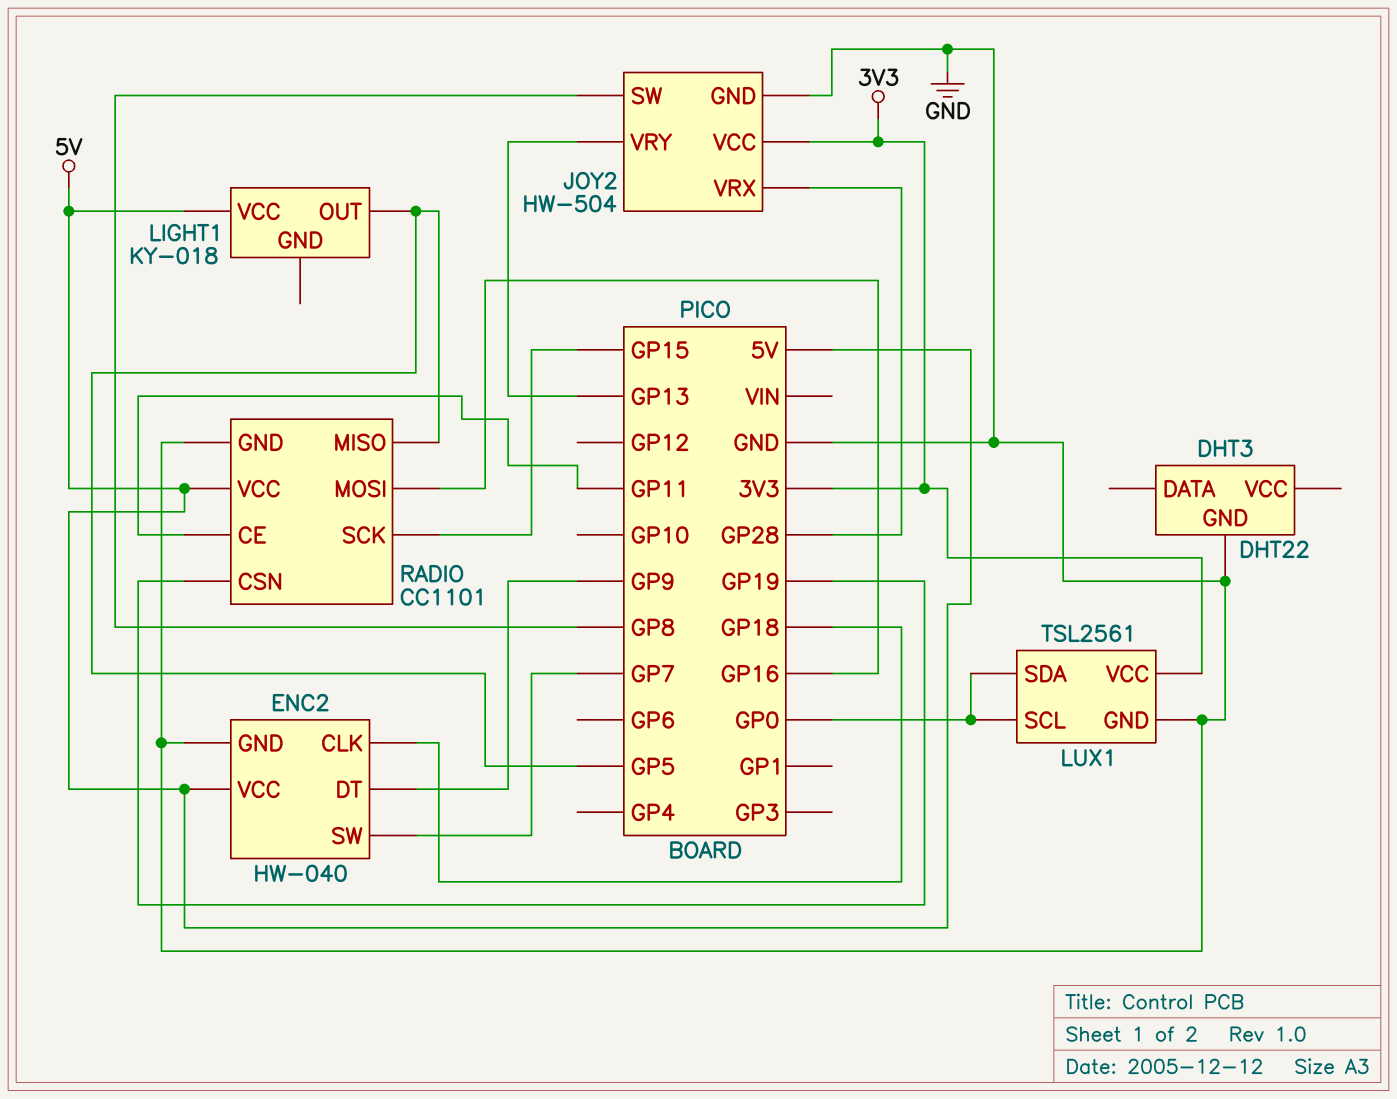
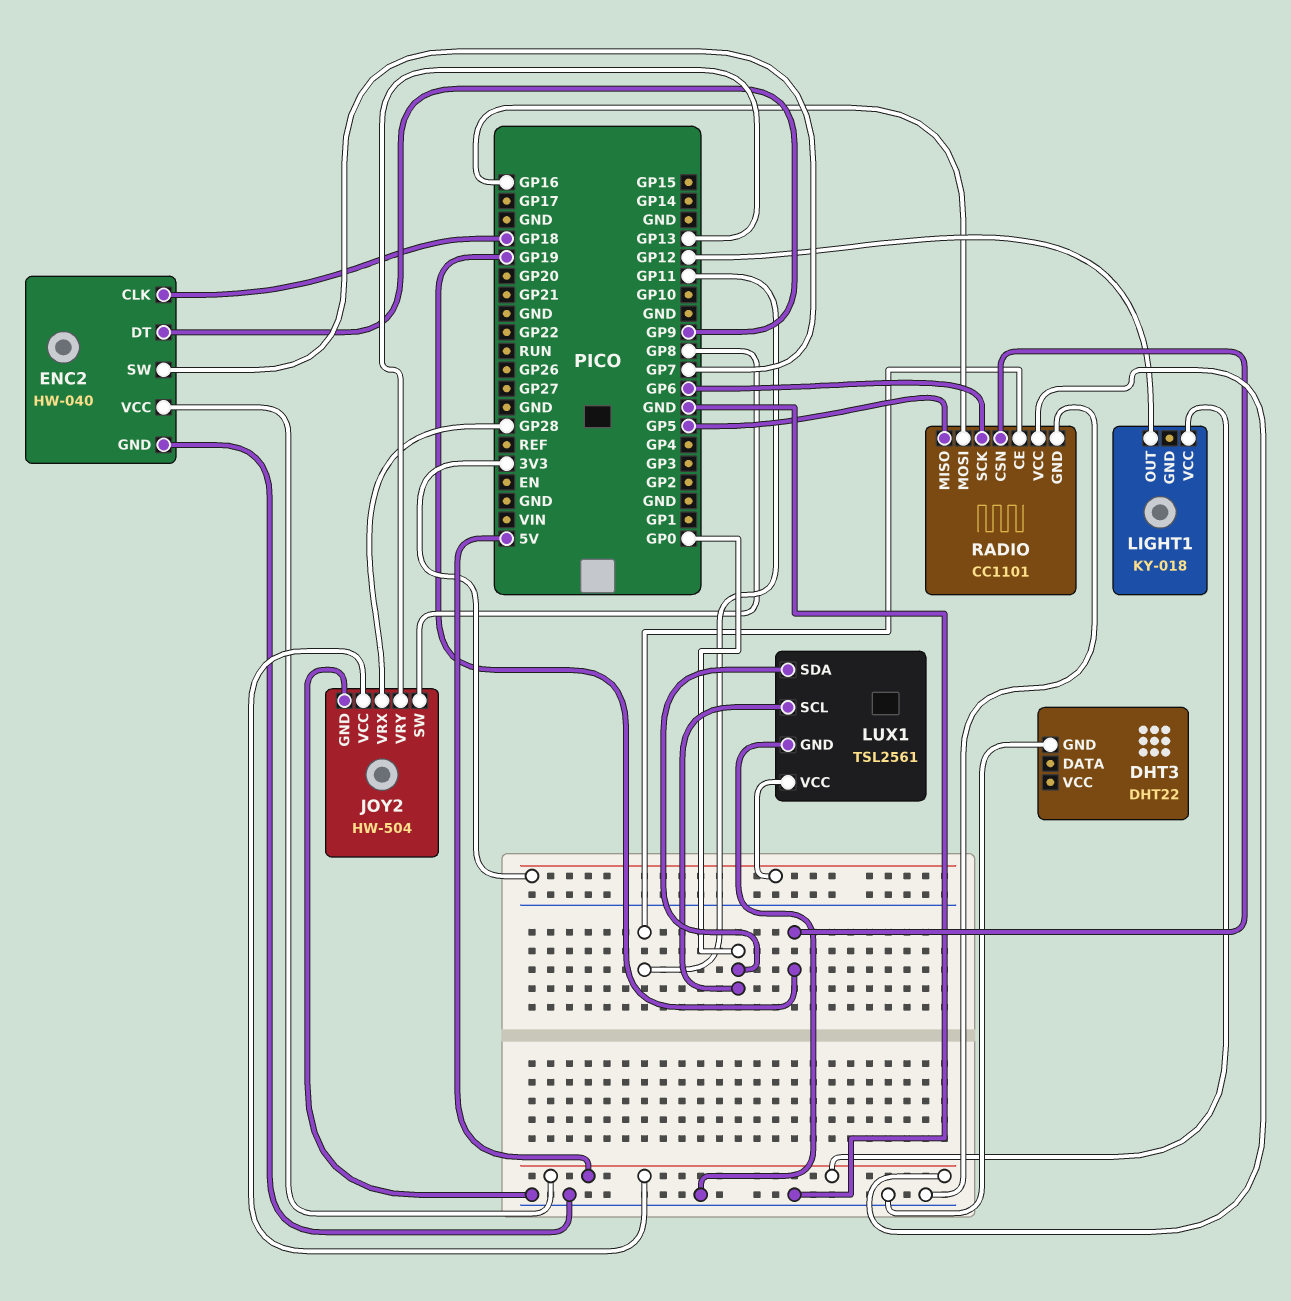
JOY2 pin VCC: 3V3 -> 5V
LIGHT1 pin OUT: GP5 -> GP12
RADIO pin SCK: GP15 -> GP6

